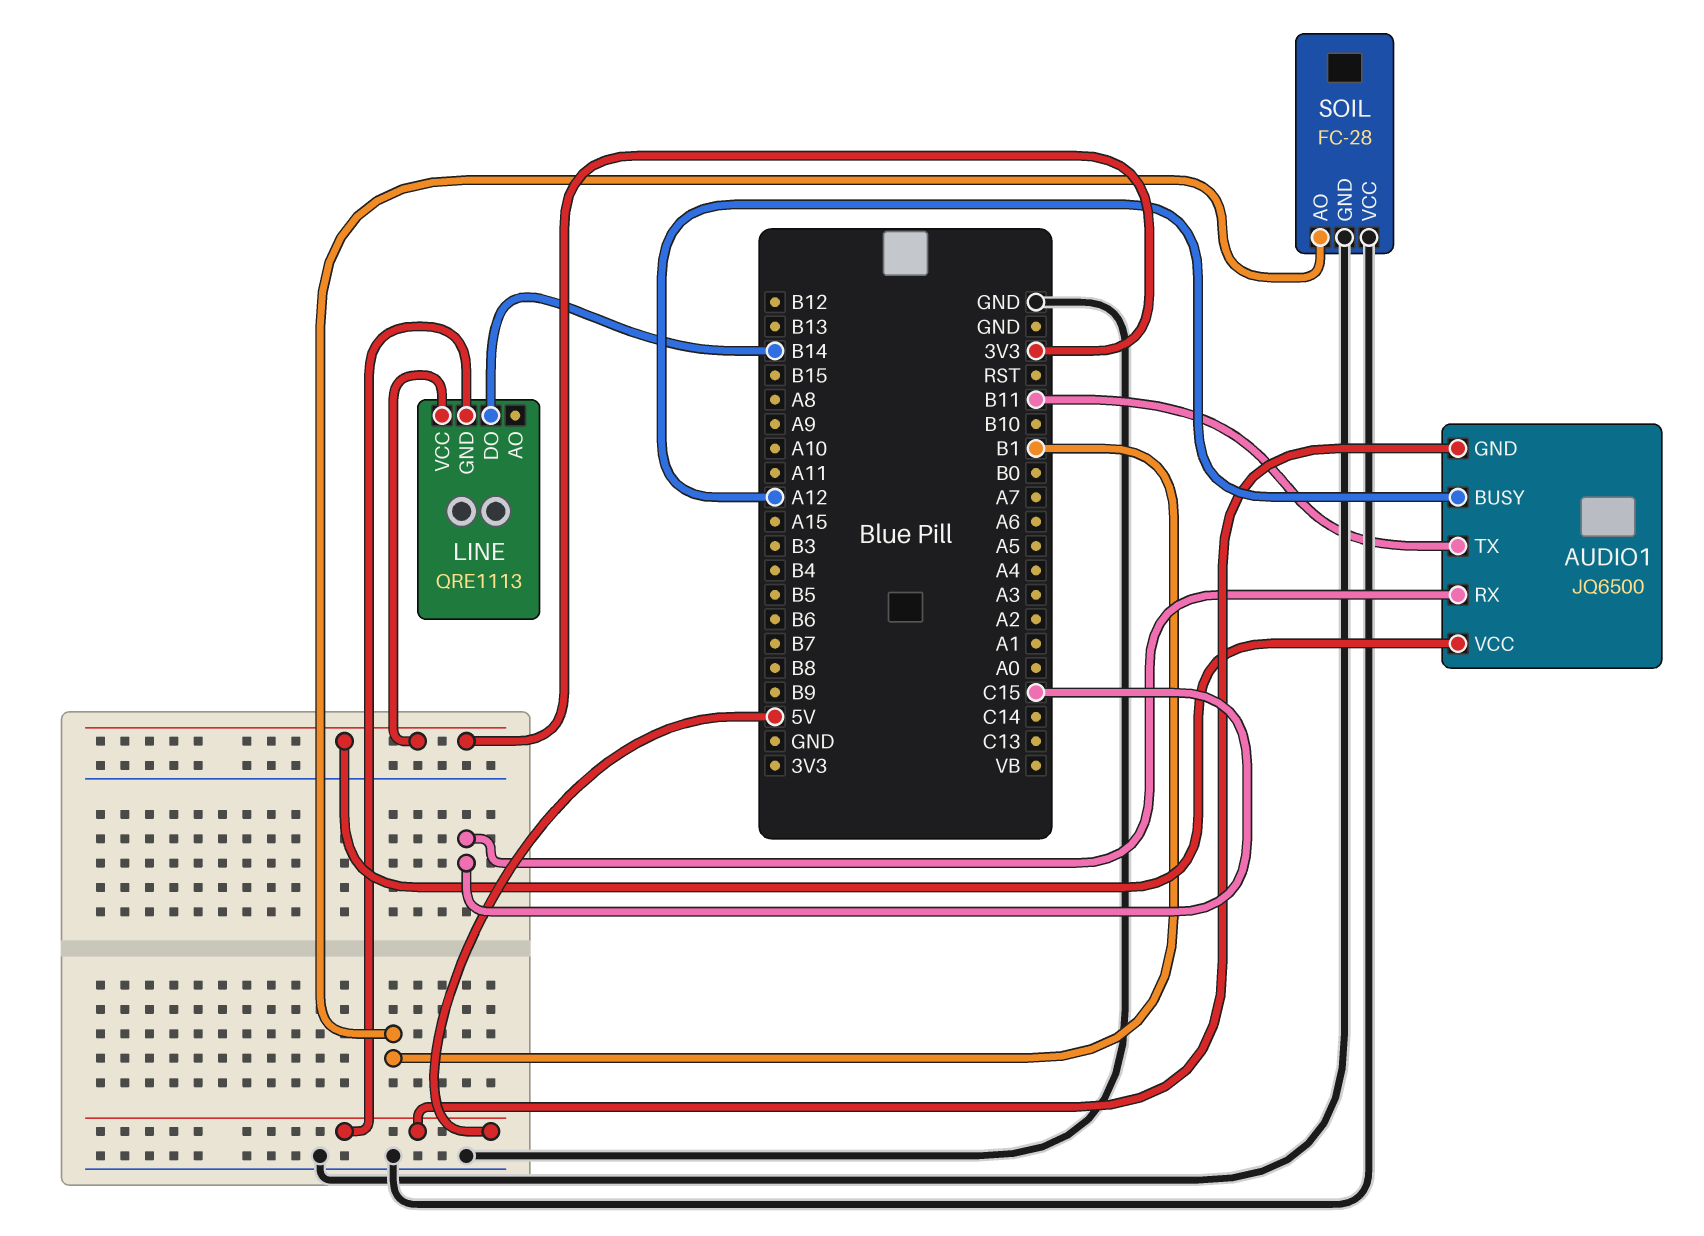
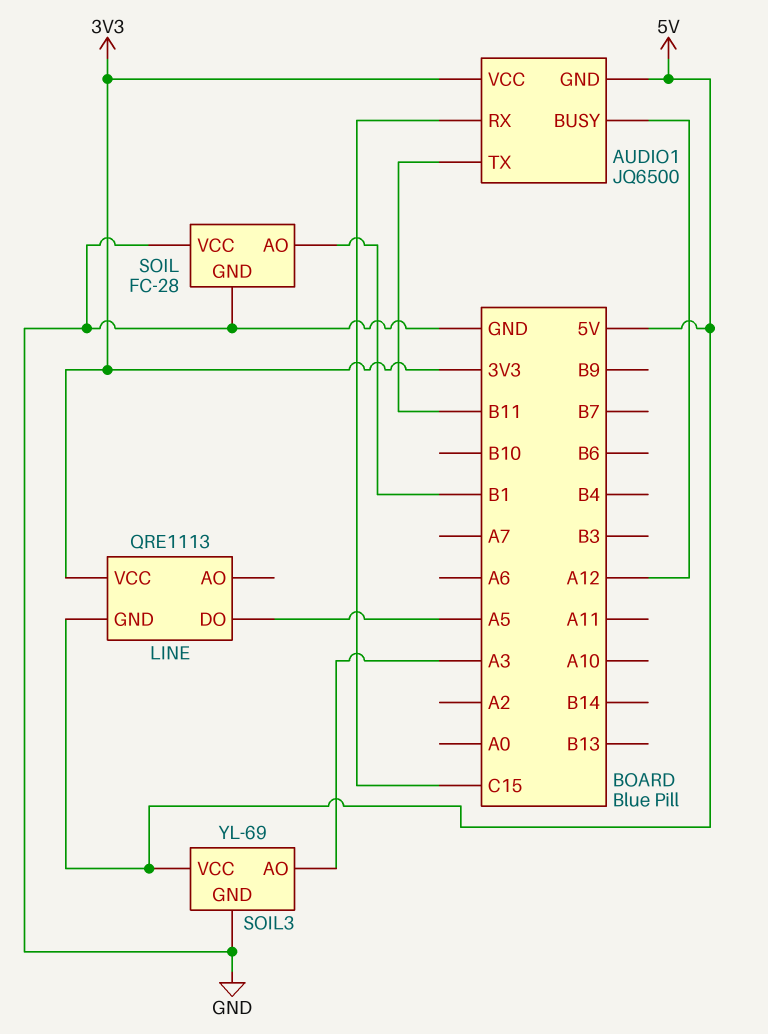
LINE pin DO: B14 -> A5
SOIL3: none -> YL-69
SOIL3 pin AO: none -> A3
SOIL3 pin GND: none -> GND
SOIL3 pin VCC: none -> 5V

